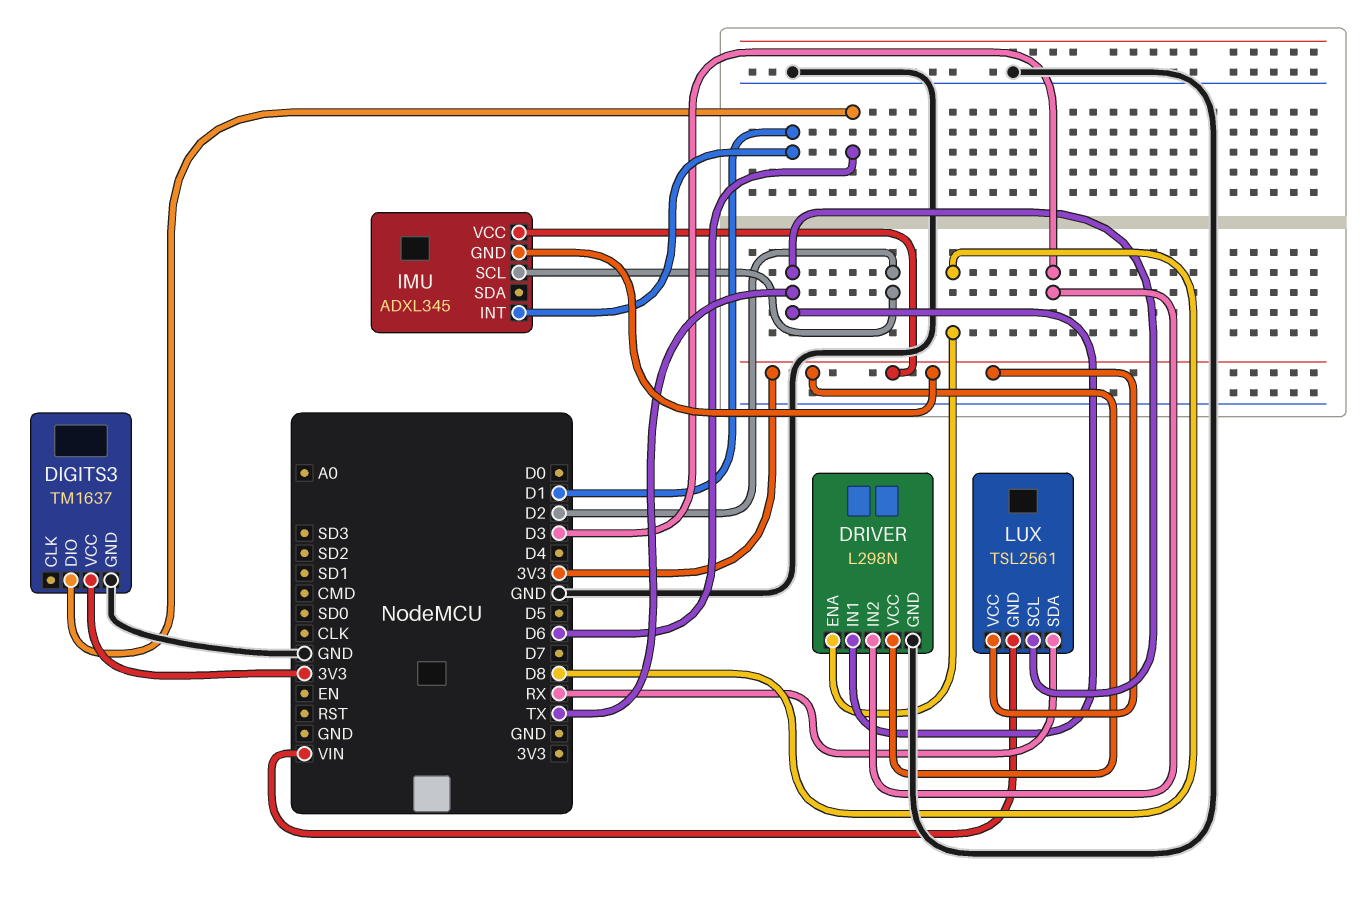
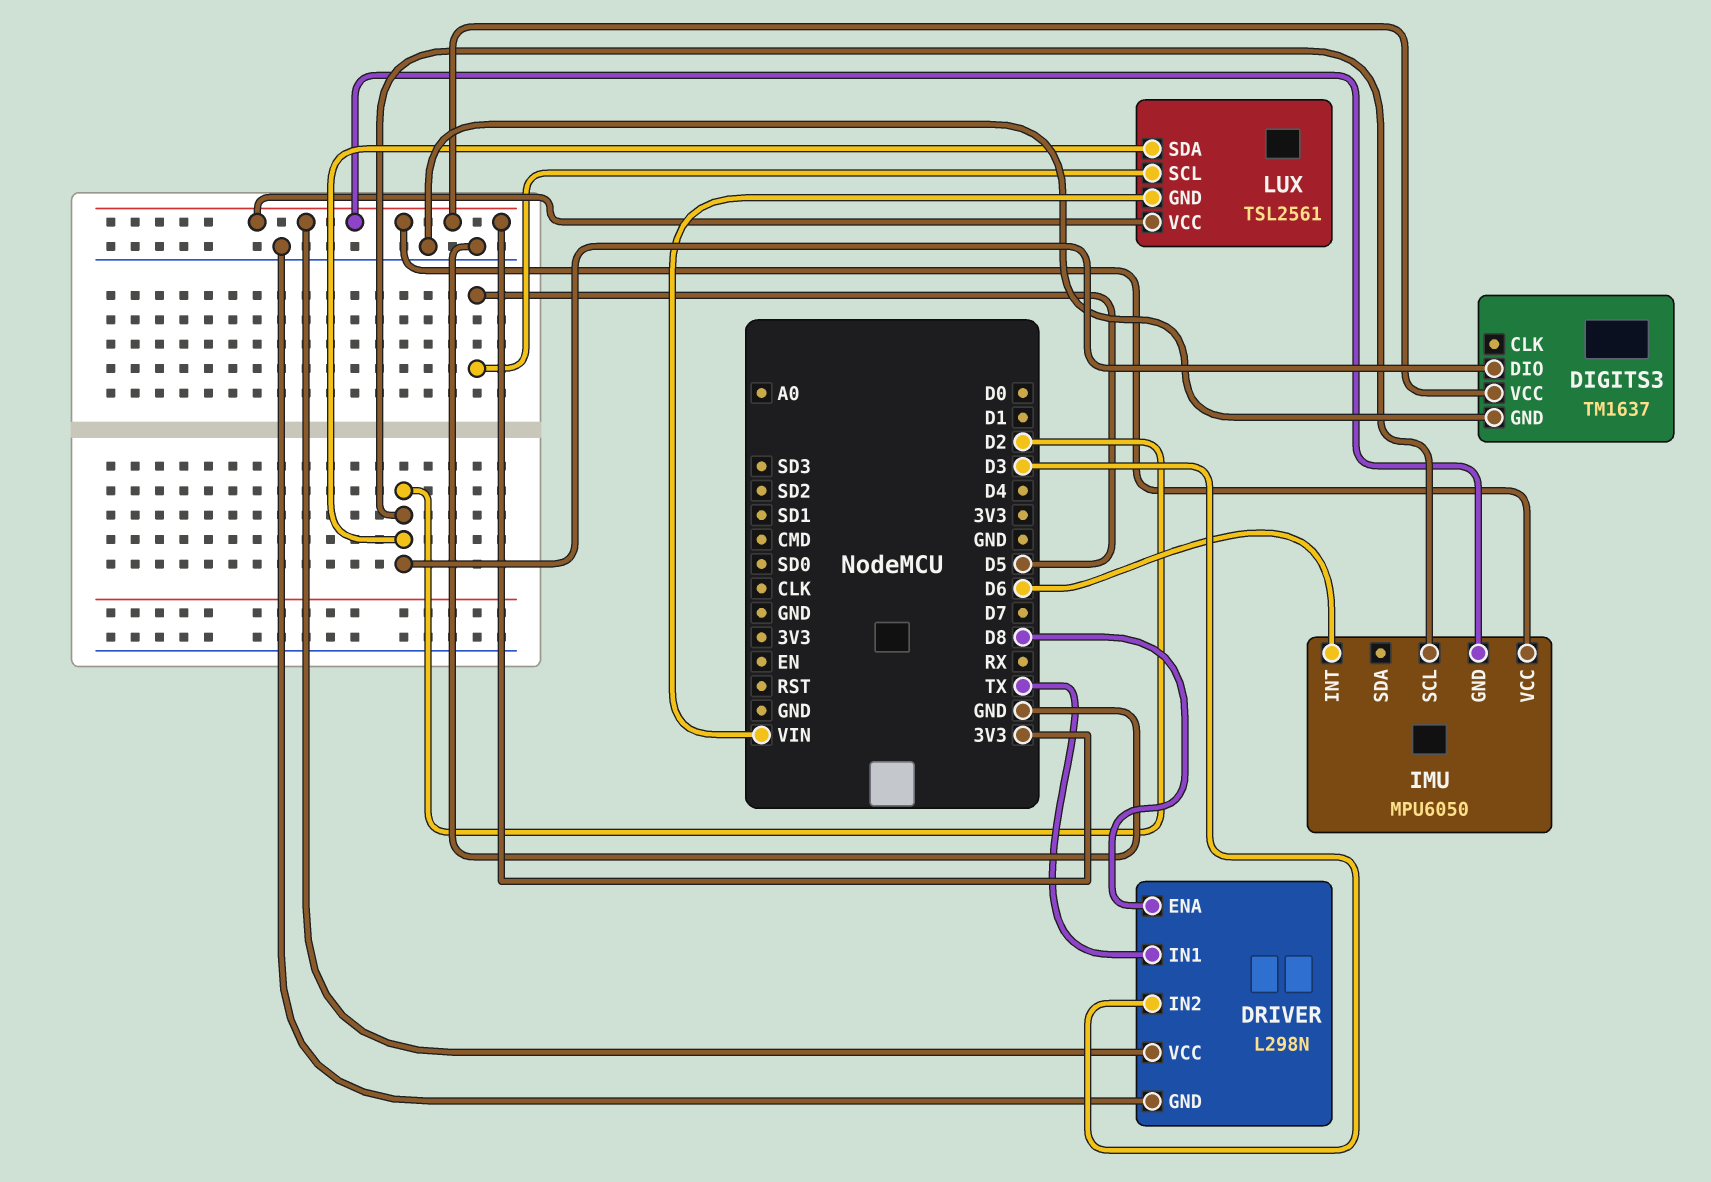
DIGITS3 pin DIO: D6 -> D2
IMU: ADXL345 -> MPU6050
IMU pin INT: D1 -> D6
LUX pin SCL: TX -> D5
LUX pin SDA: RX -> D2

